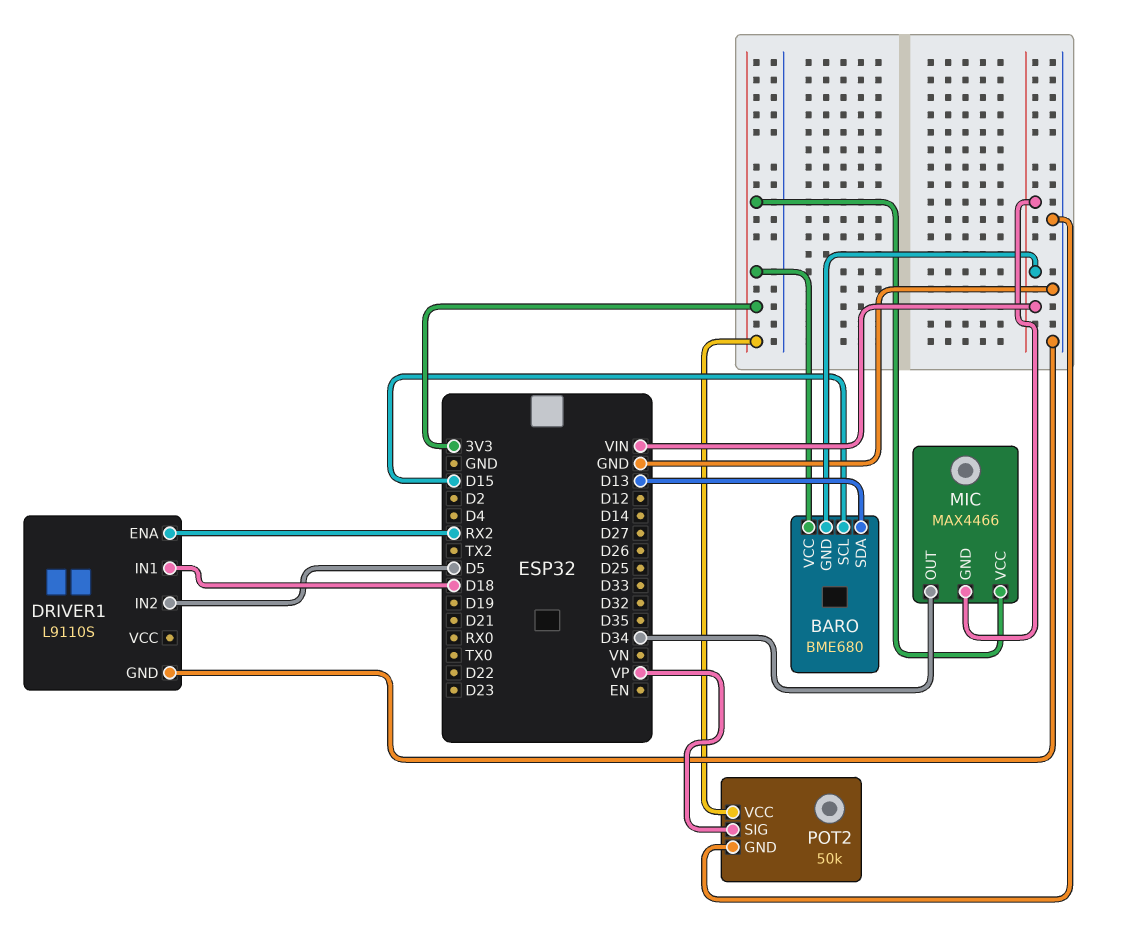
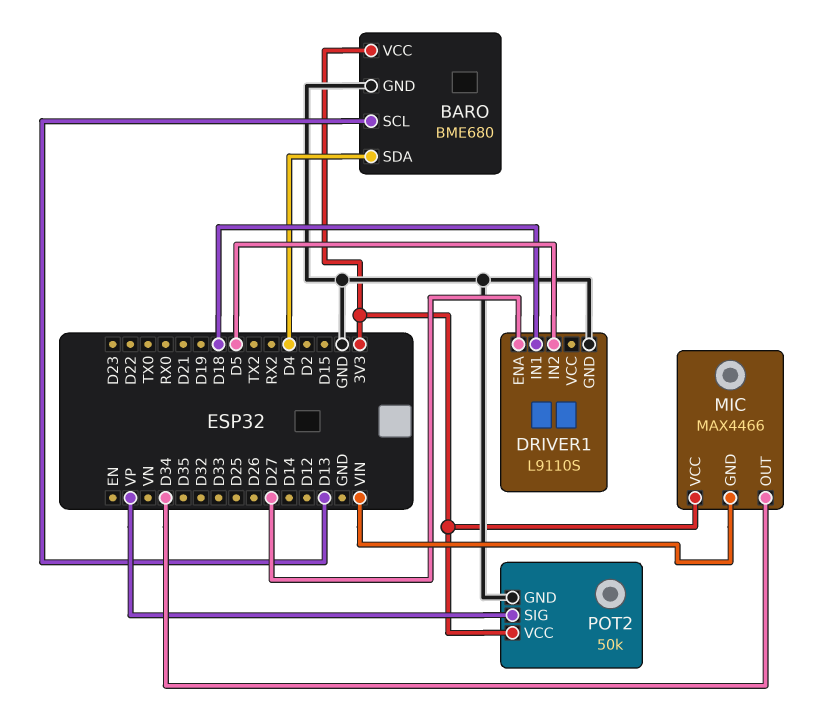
BARO pin GND: VIN -> GND
BARO pin SCL: D15 -> D13
BARO pin SDA: D13 -> D4
DRIVER1 pin ENA: RX2 -> D27

